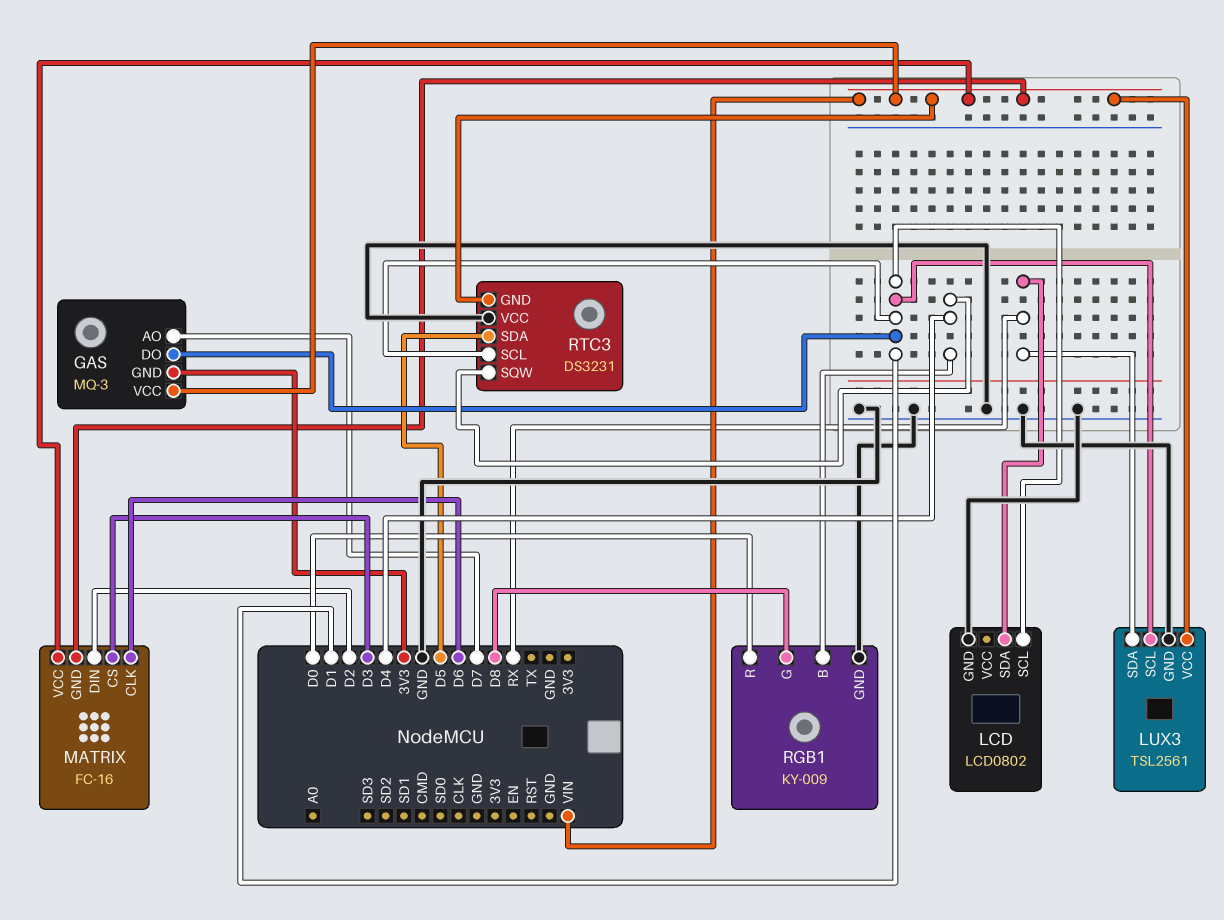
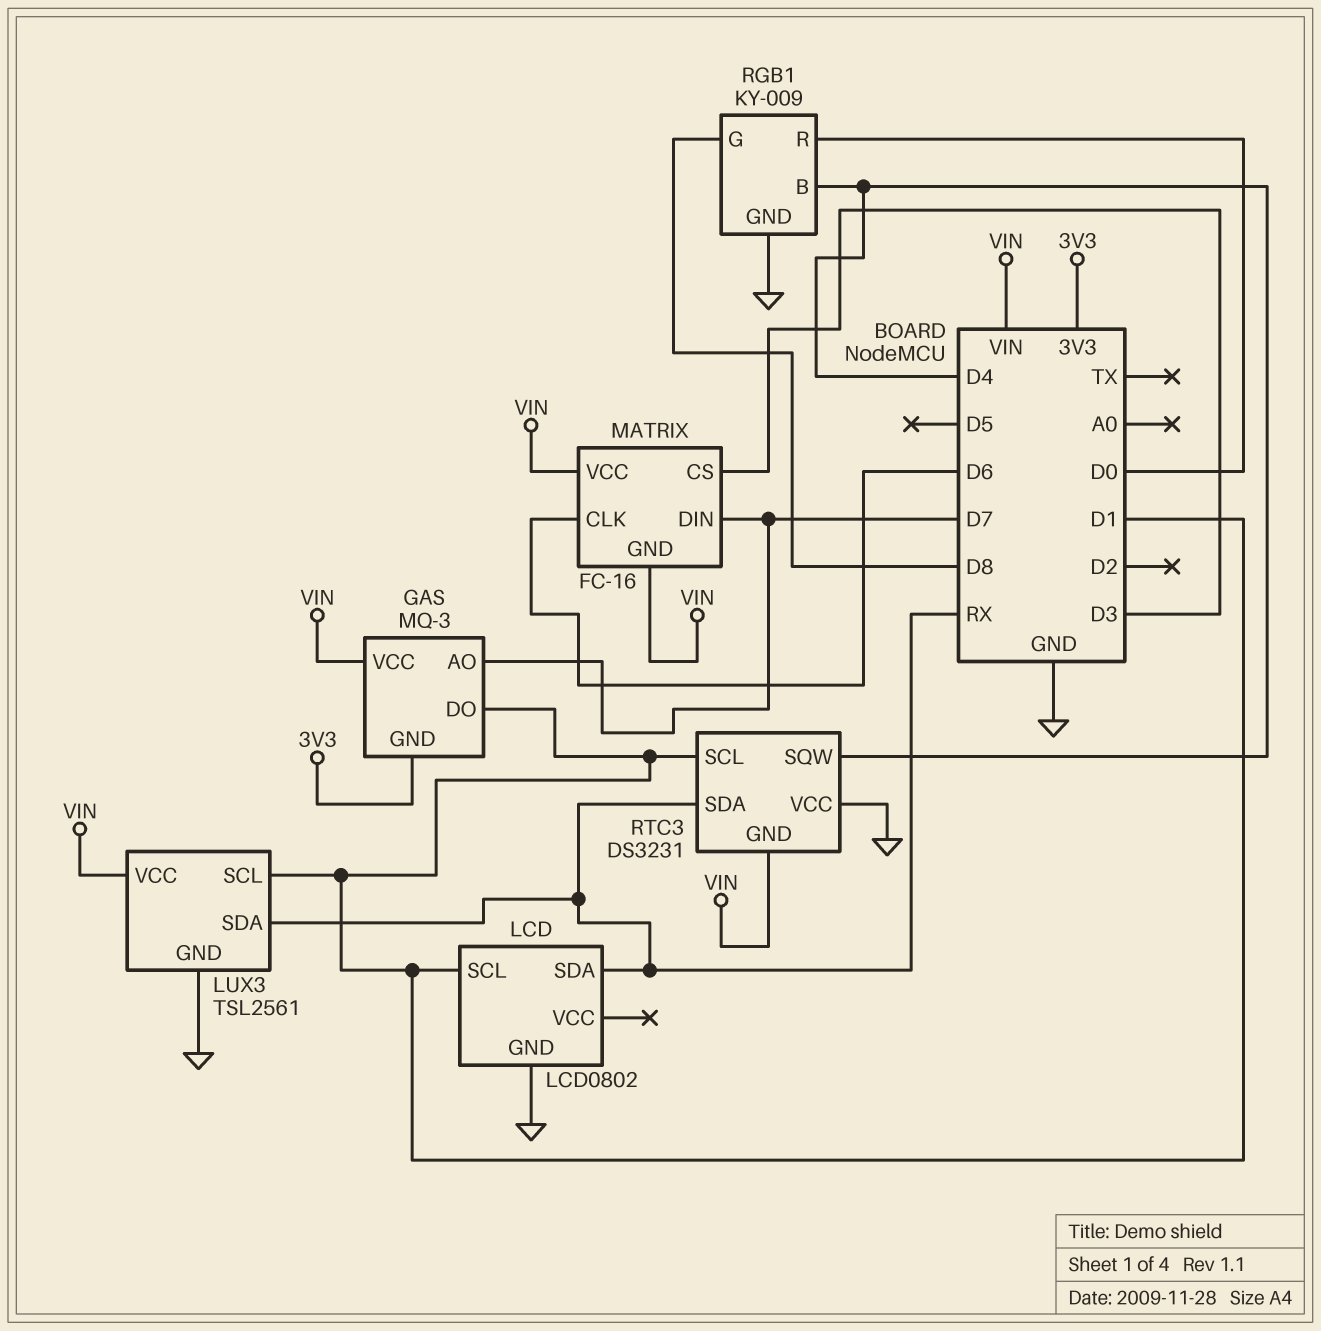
MATRIX pin DIN: D2 -> D7
RTC3 pin SDA: D5 -> RX

